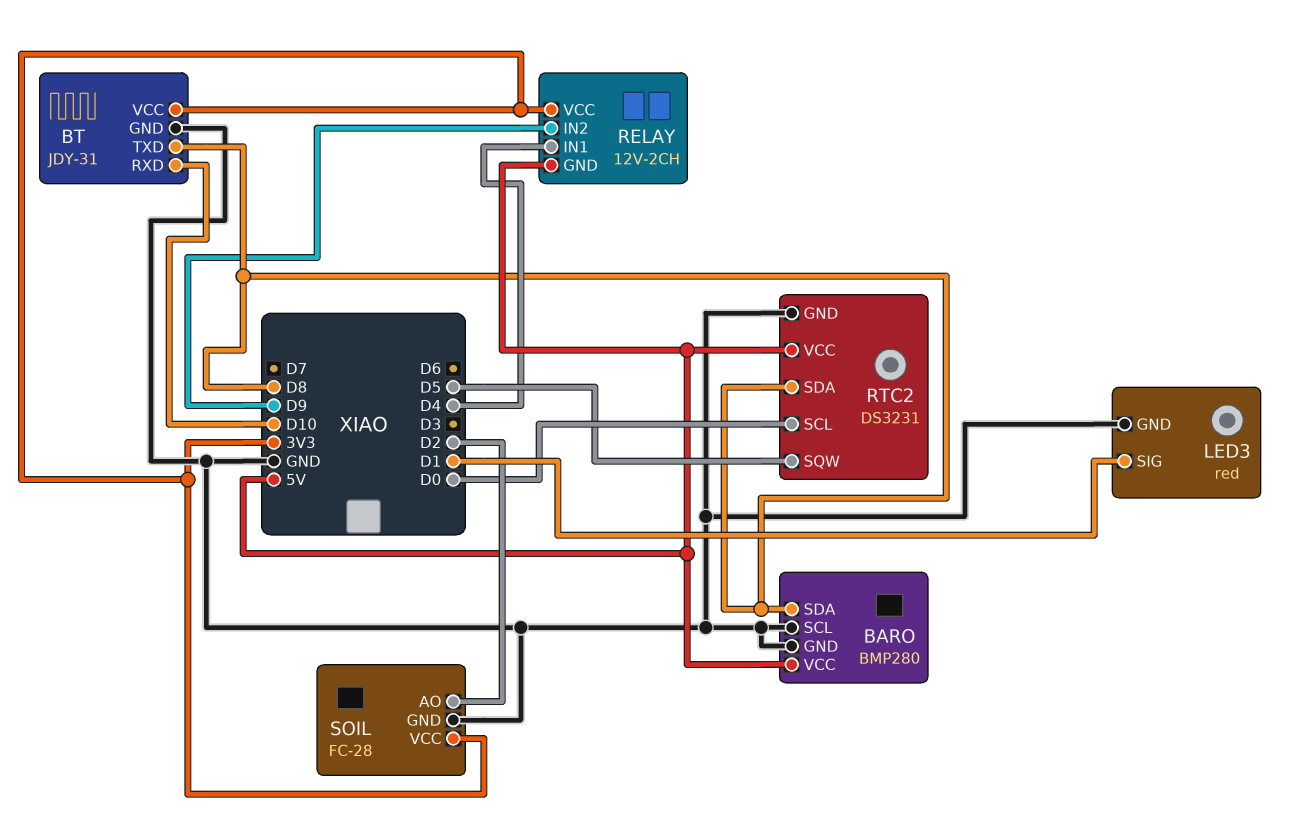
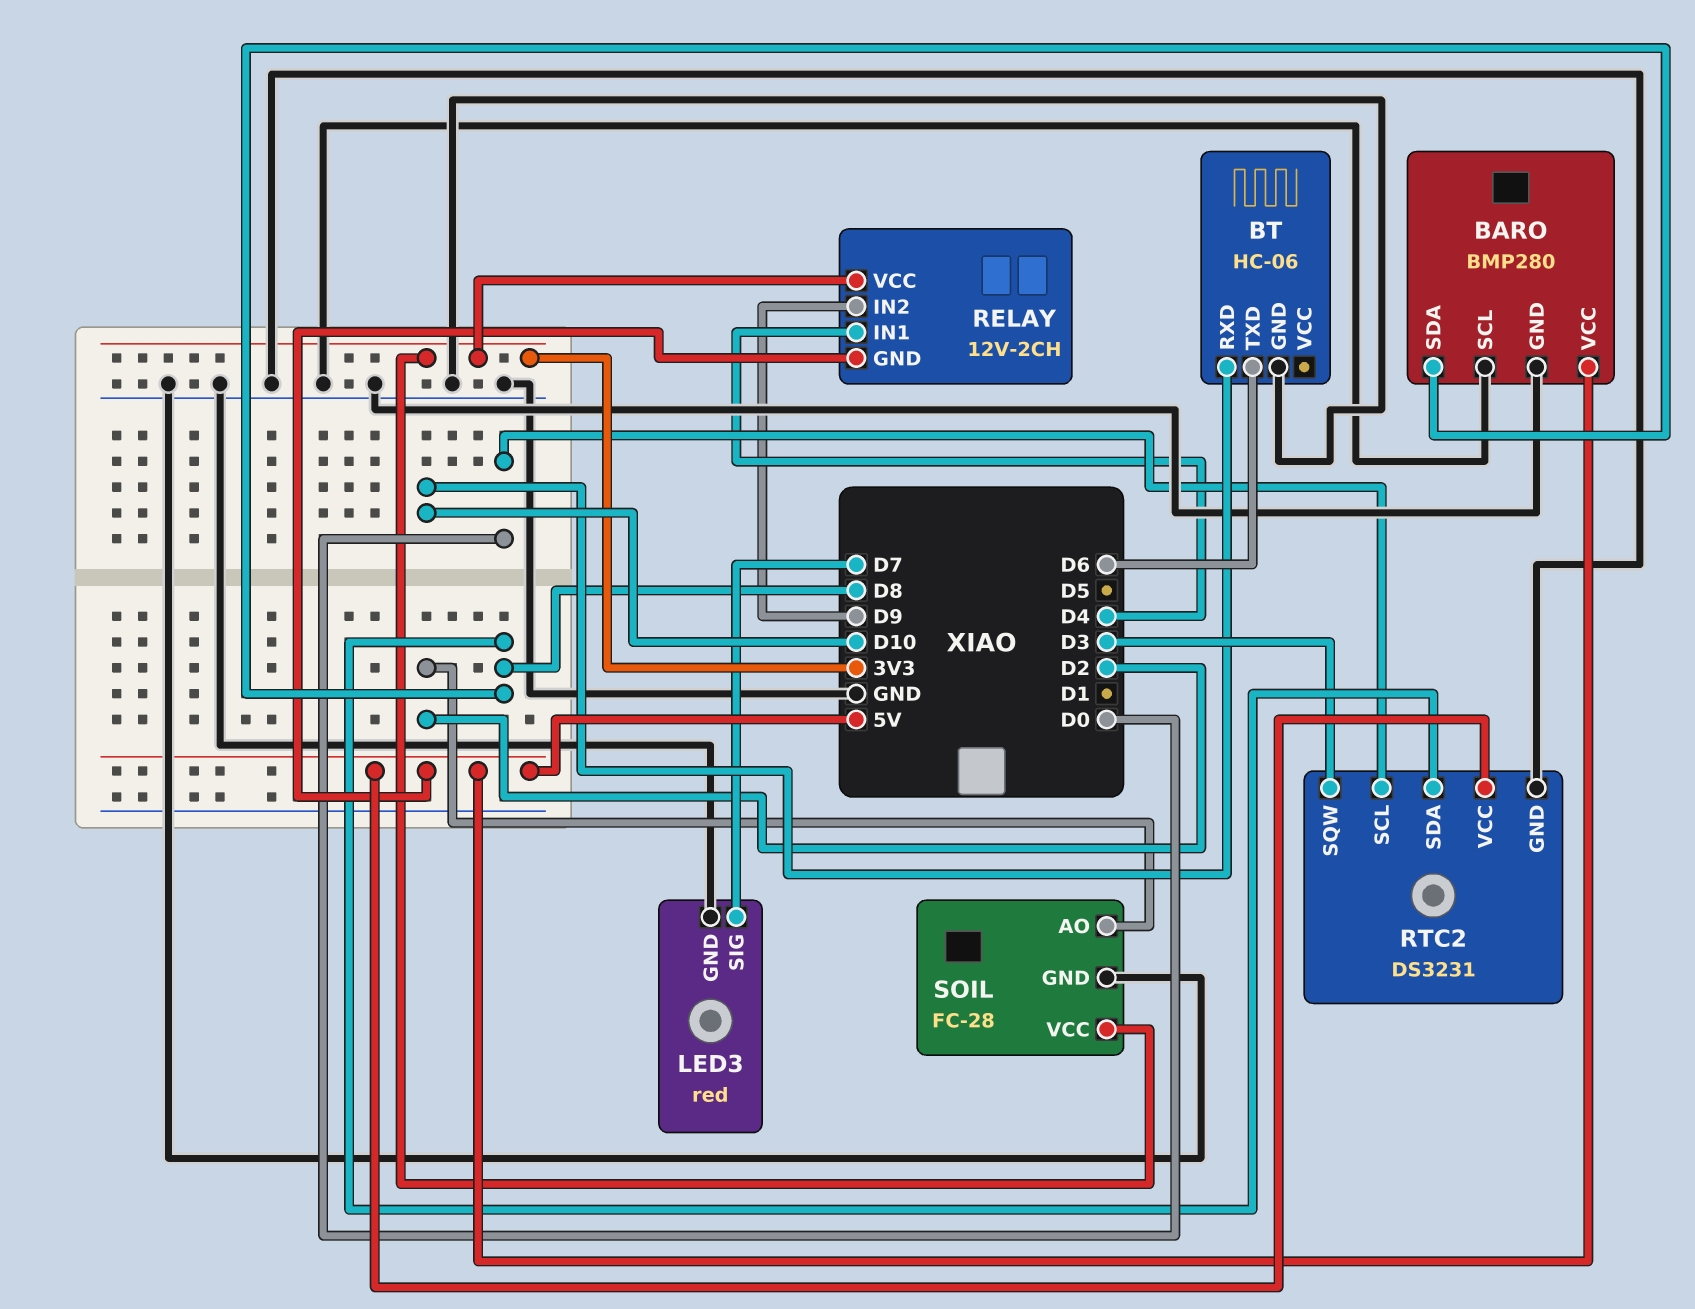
BT: JDY-31 -> HC-06
BT pin TXD: D8 -> D6
BT pin VCC: 3V3 -> none
LED3 pin SIG: D1 -> D7
RTC2 pin SQW: D5 -> D3

